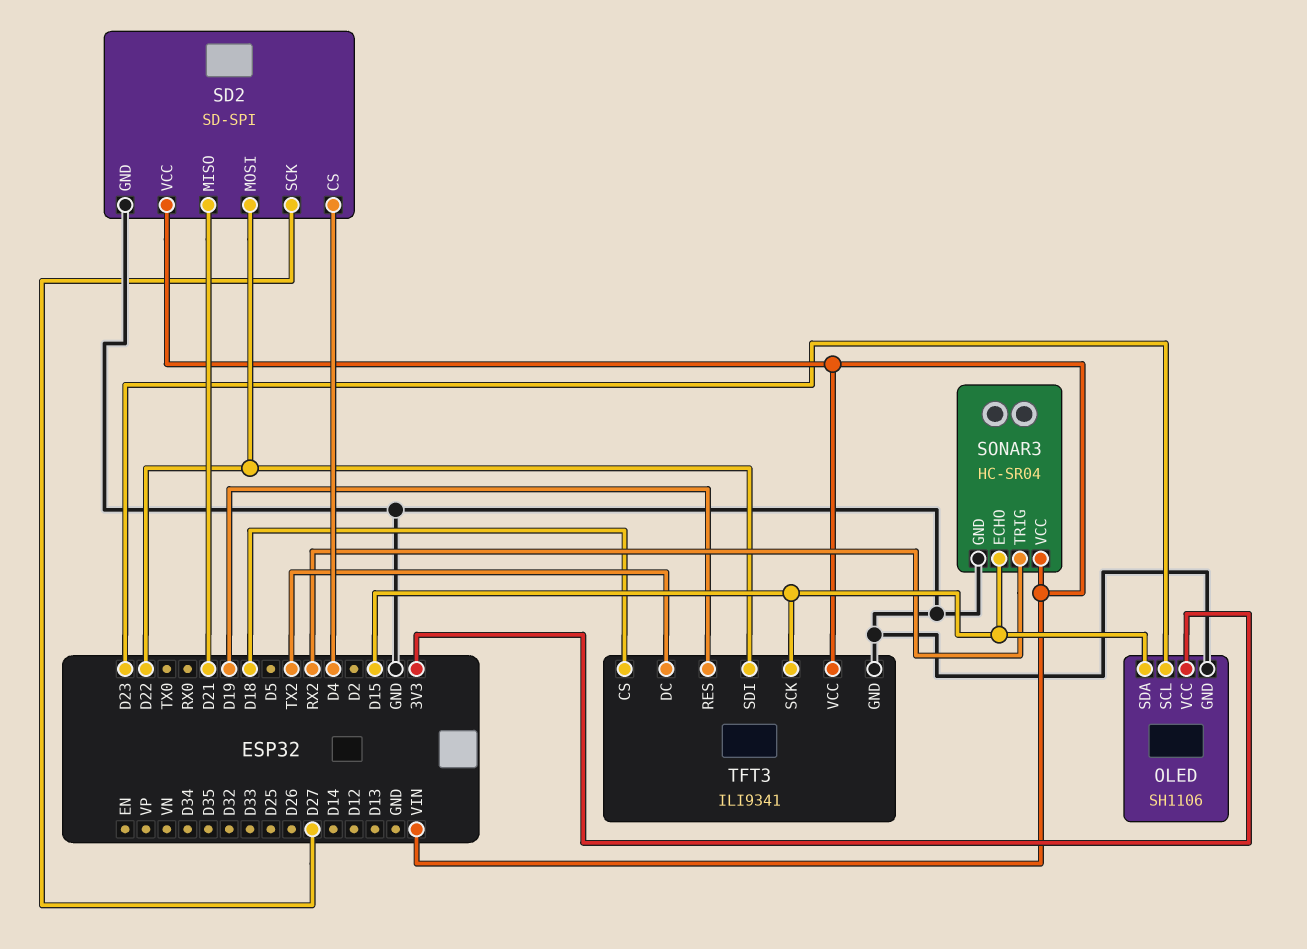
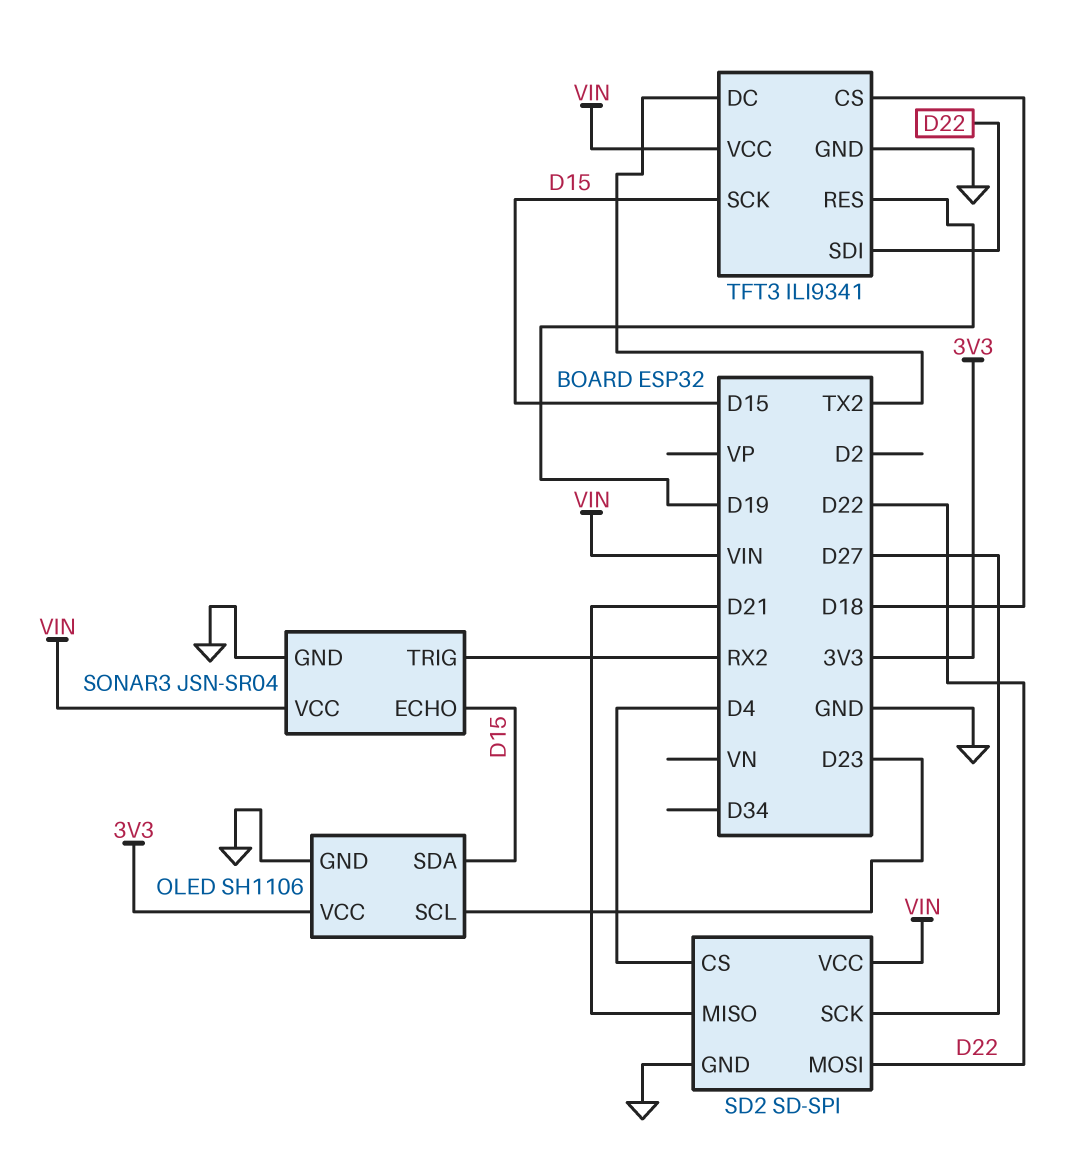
SONAR3: HC-SR04 -> JSN-SR04

